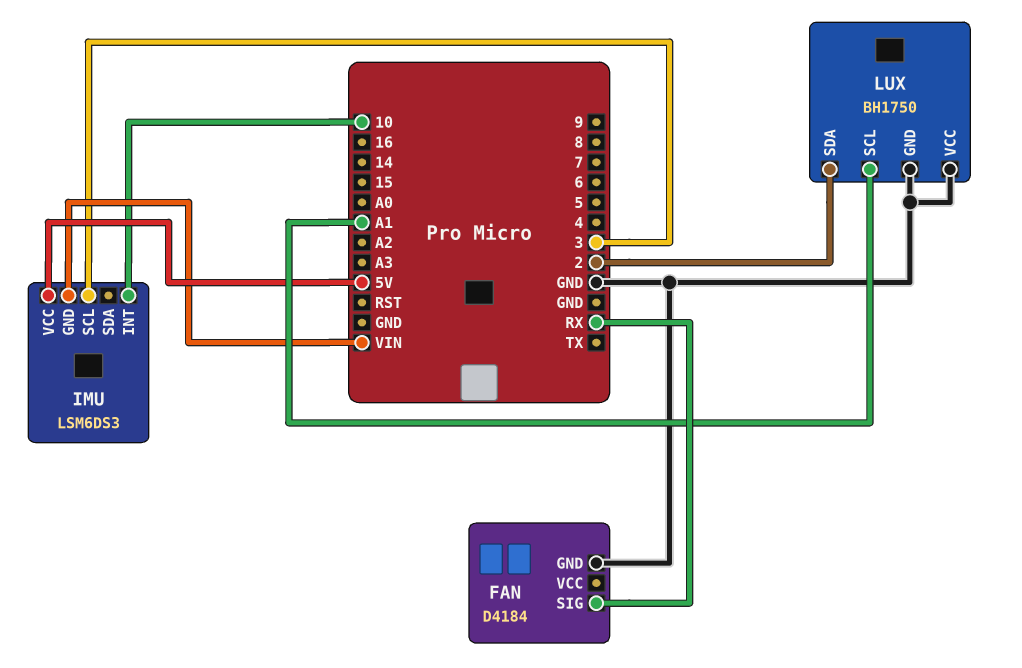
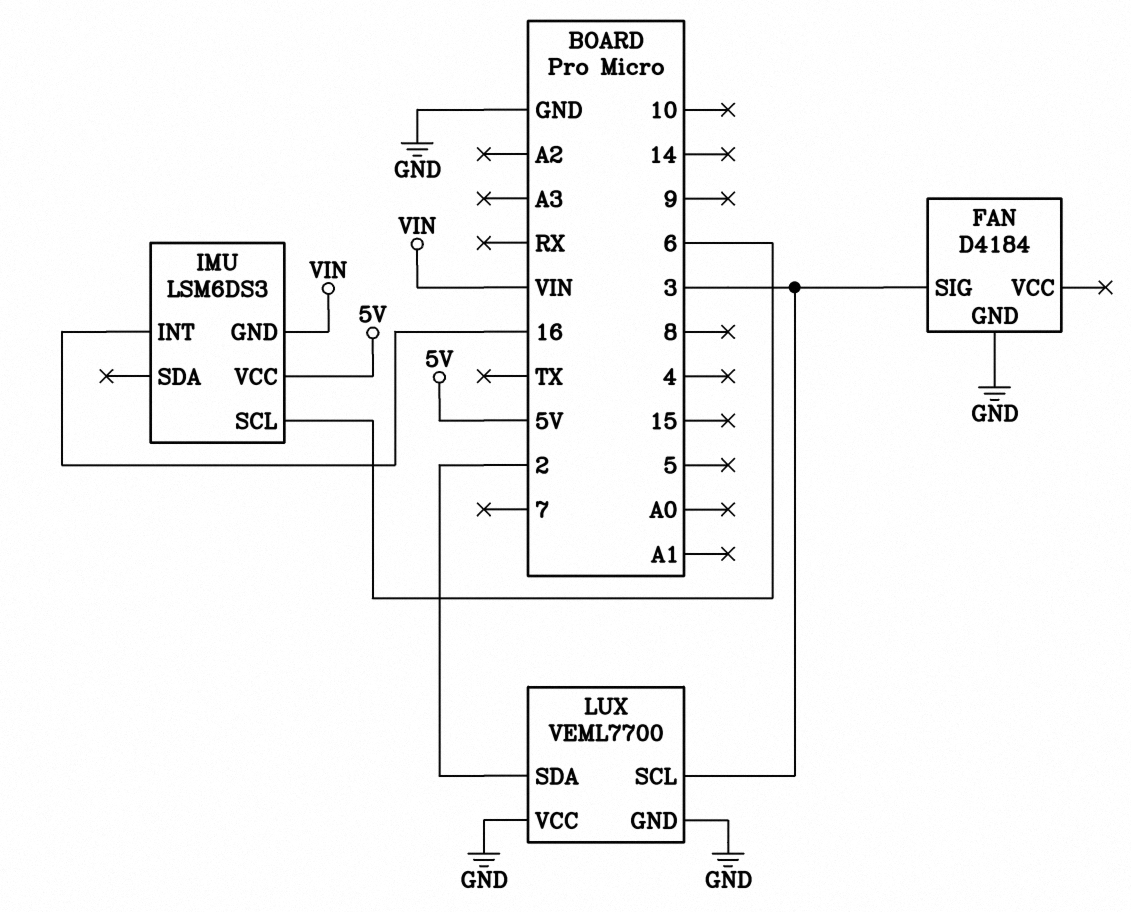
FAN pin SIG: RX -> 3
IMU pin INT: 10 -> 16
IMU pin SCL: 3 -> 6
LUX: BH1750 -> VEML7700
LUX pin SCL: A1 -> 3

